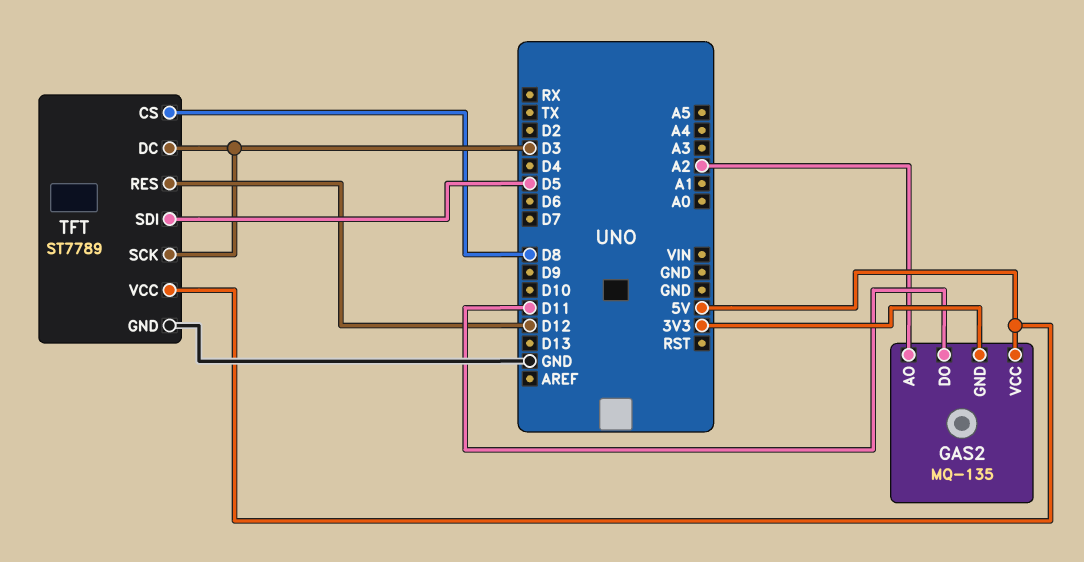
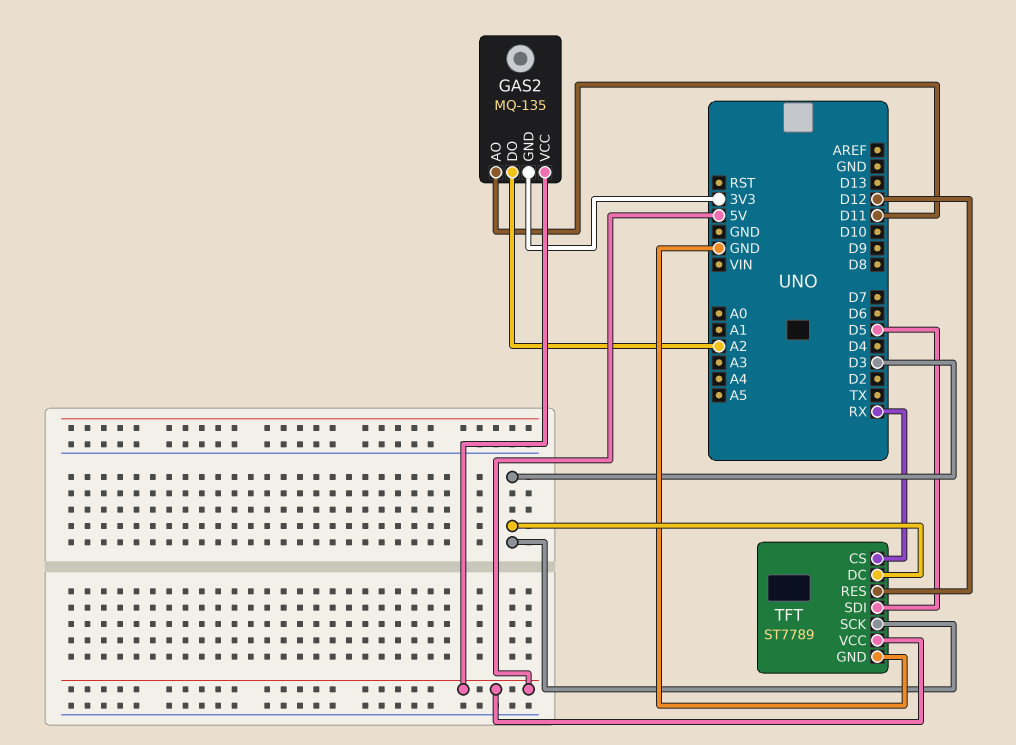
GAS2 pin AO: A2 -> D11
GAS2 pin DO: D11 -> A2
TFT pin CS: D8 -> RX

